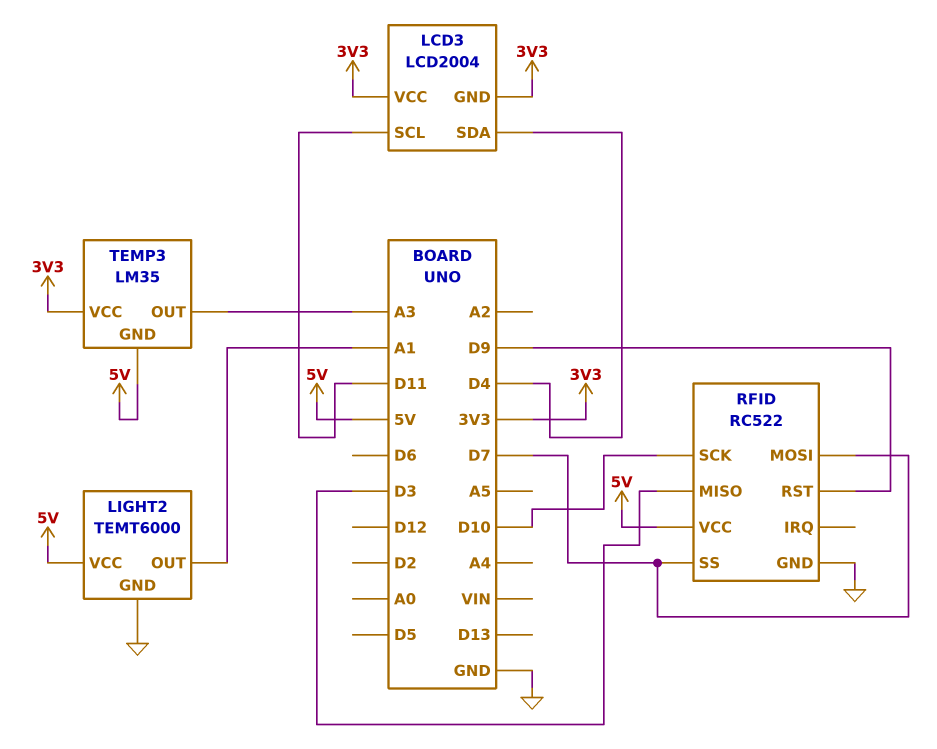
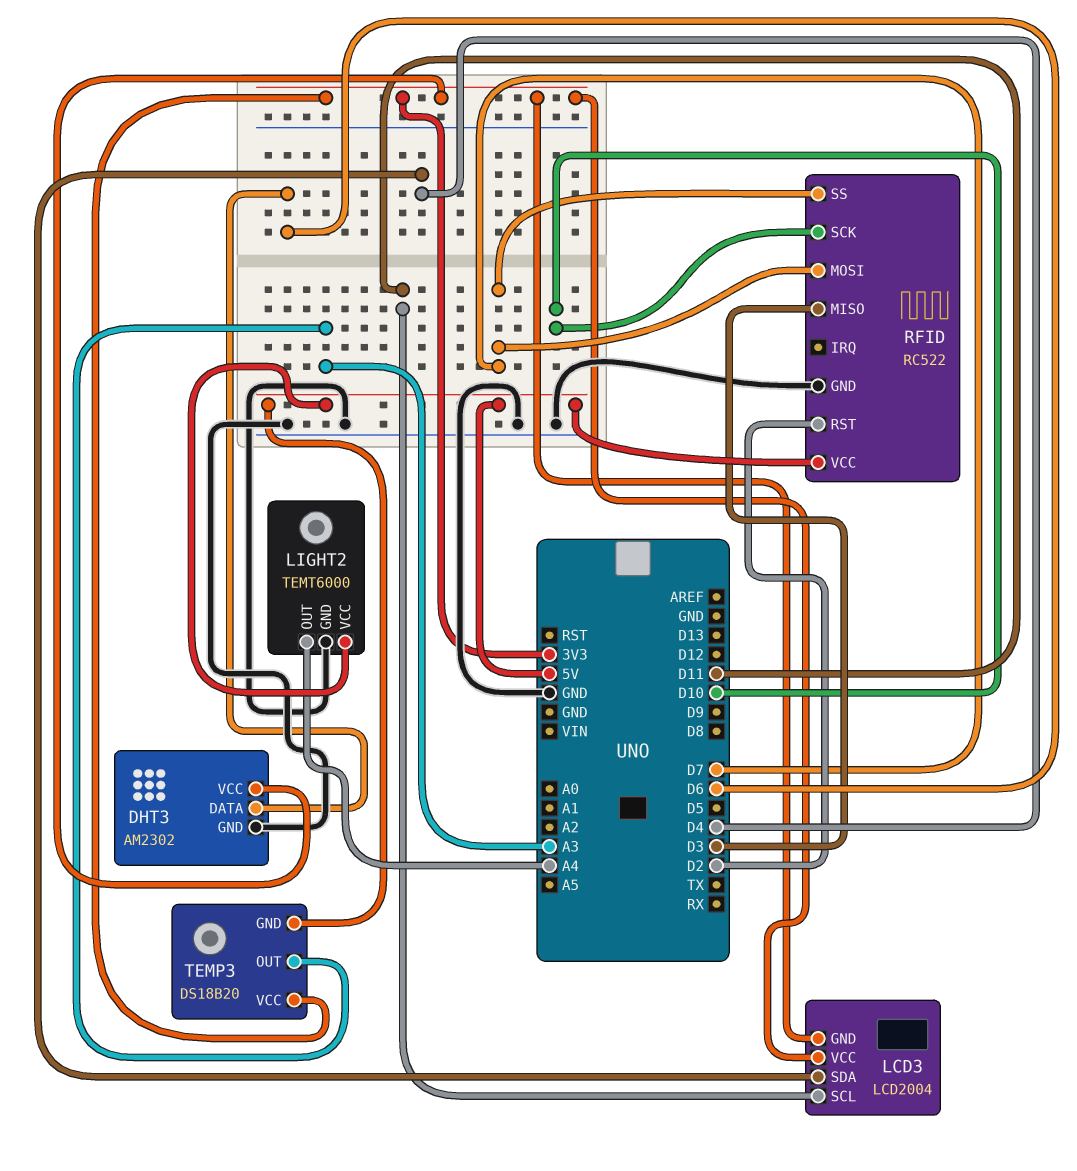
DHT3: none -> AM2302
DHT3 pin DATA: none -> D6
DHT3 pin GND: none -> GND
DHT3 pin VCC: none -> 3V3
LIGHT2 pin OUT: A1 -> A4
RFID pin RST: D9 -> D2
TEMP3: LM35 -> DS18B20

